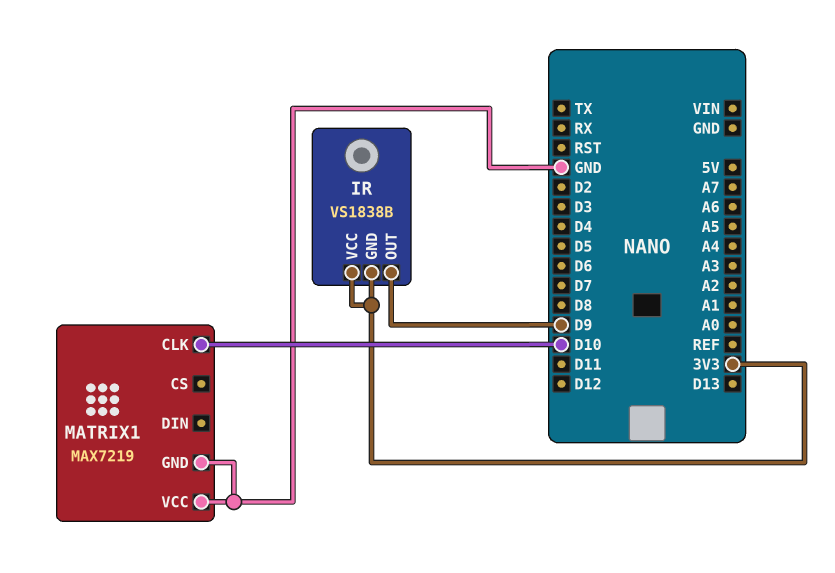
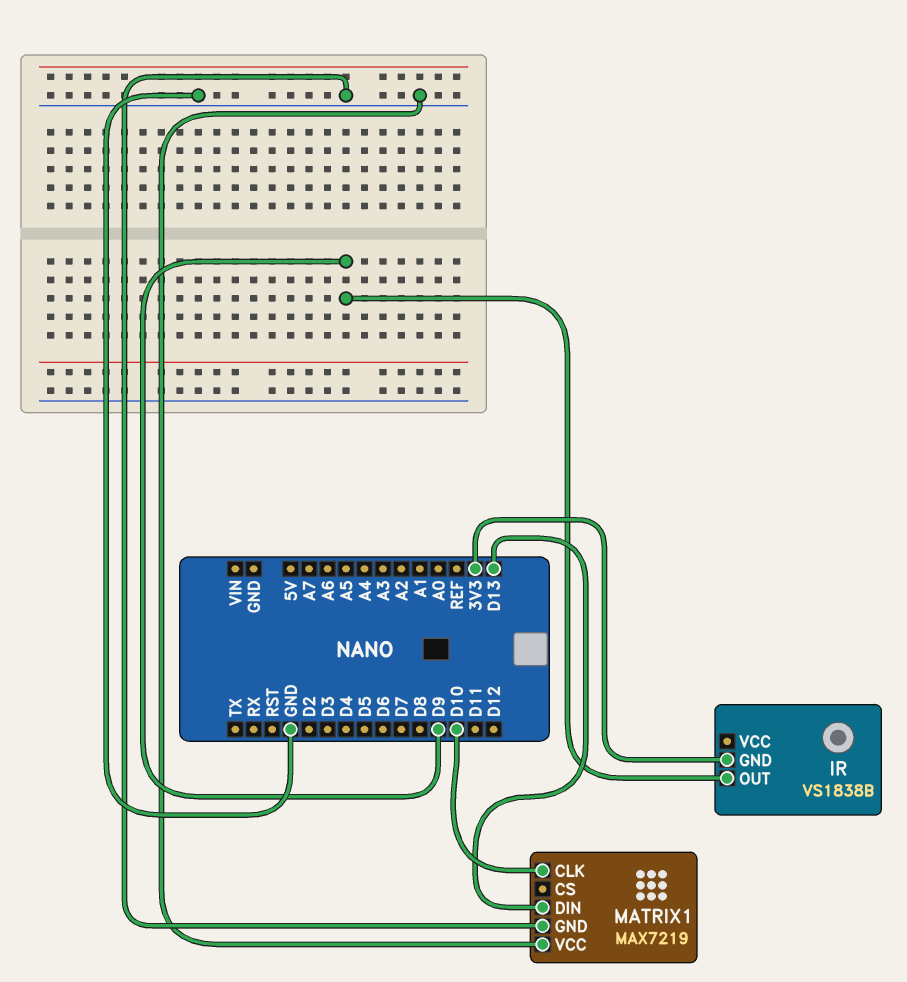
IR pin VCC: 3V3 -> none
MATRIX1 pin DIN: none -> D13

